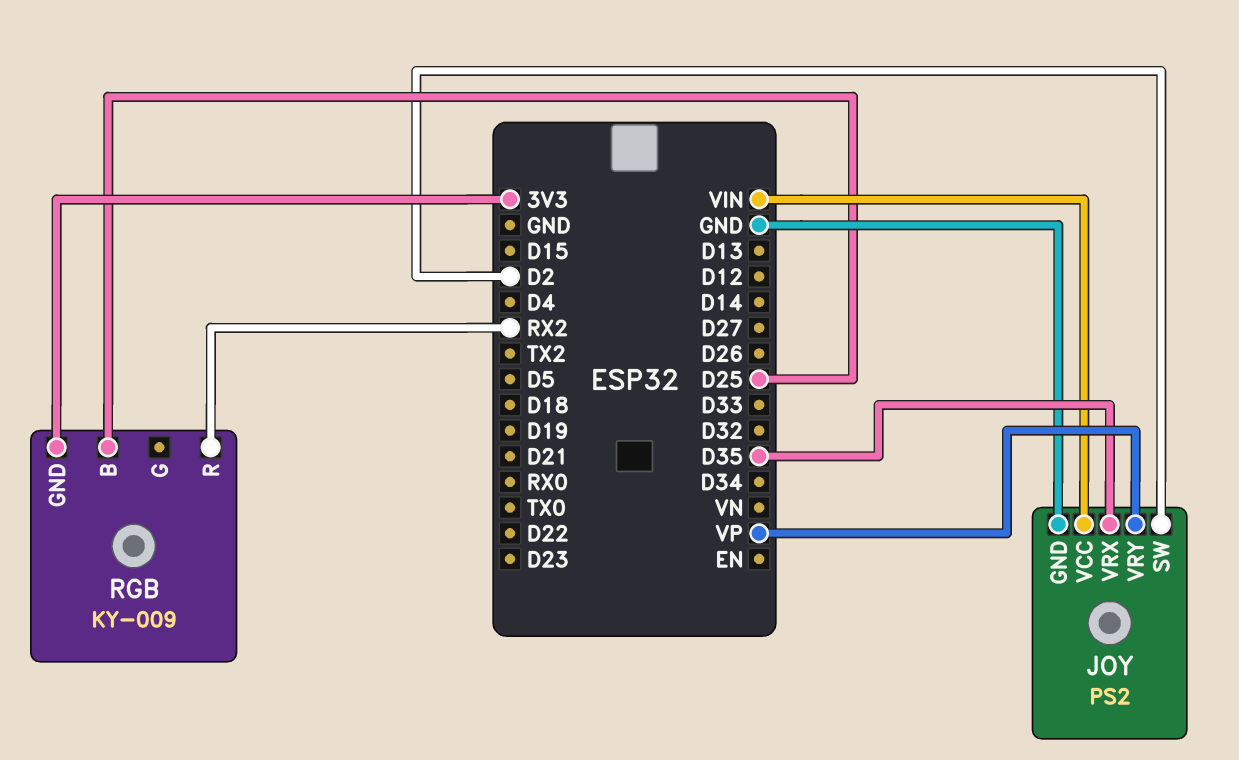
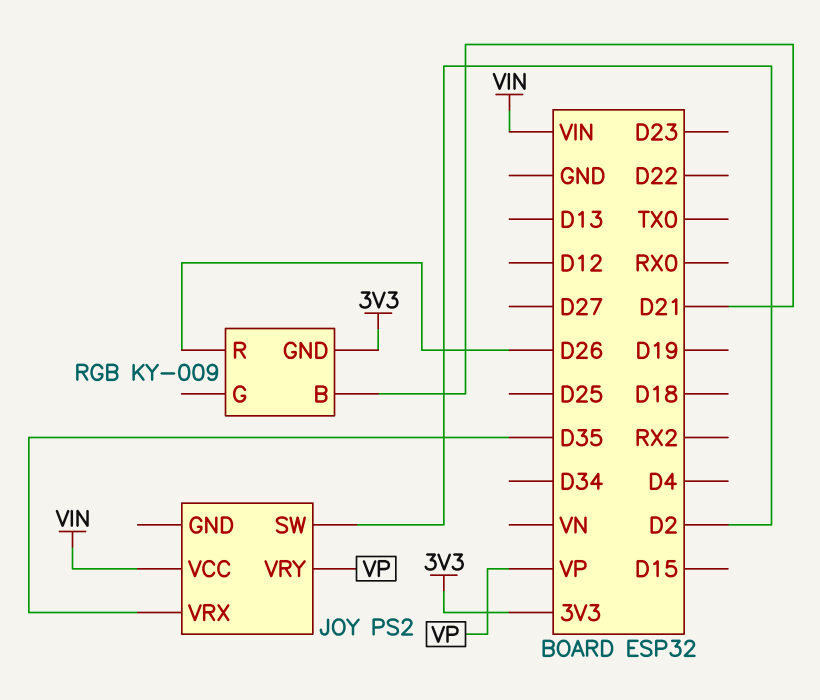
JOY pin GND: GND -> none
RGB pin B: D25 -> D21
RGB pin R: RX2 -> D26

